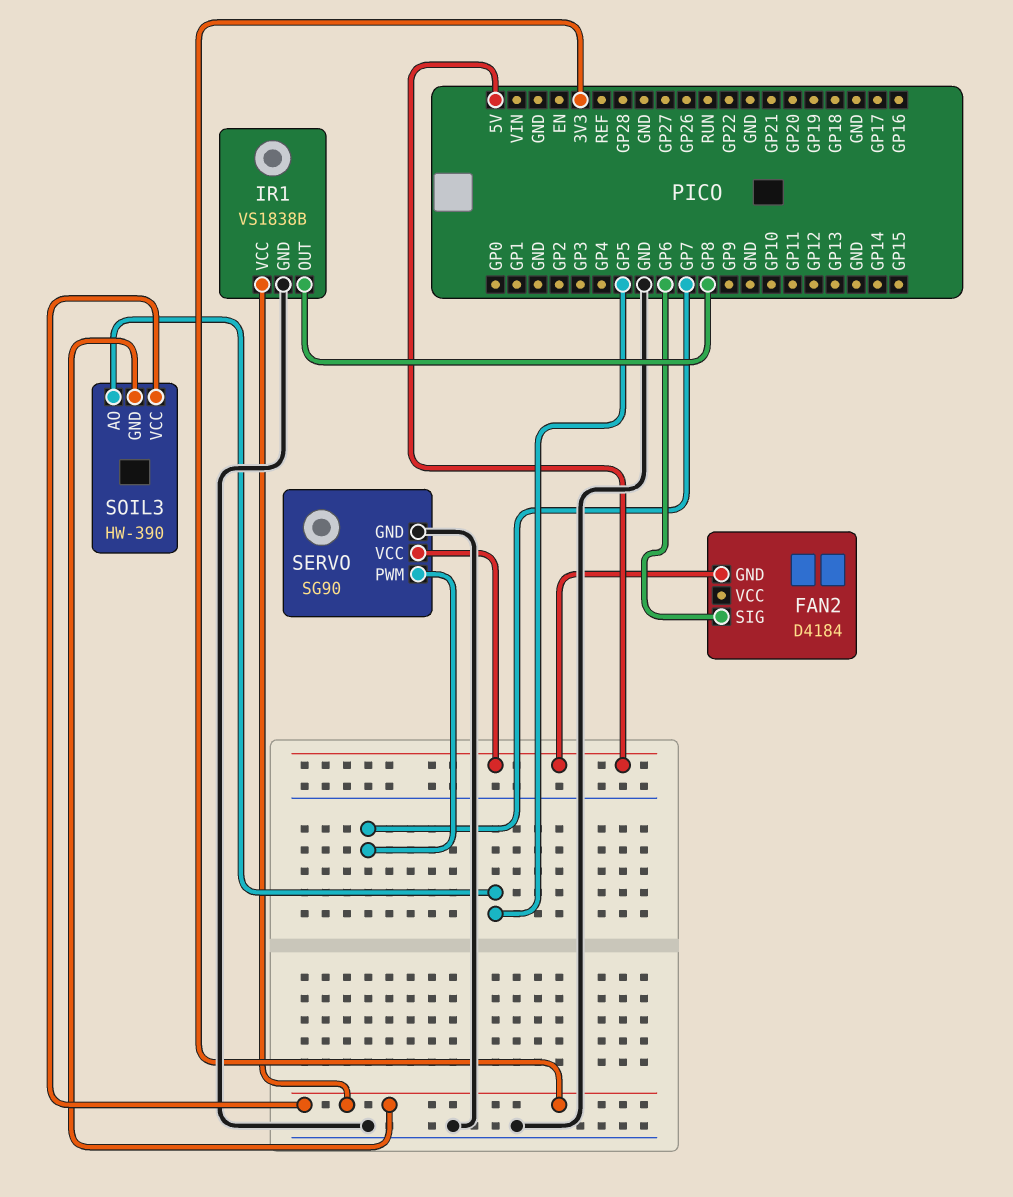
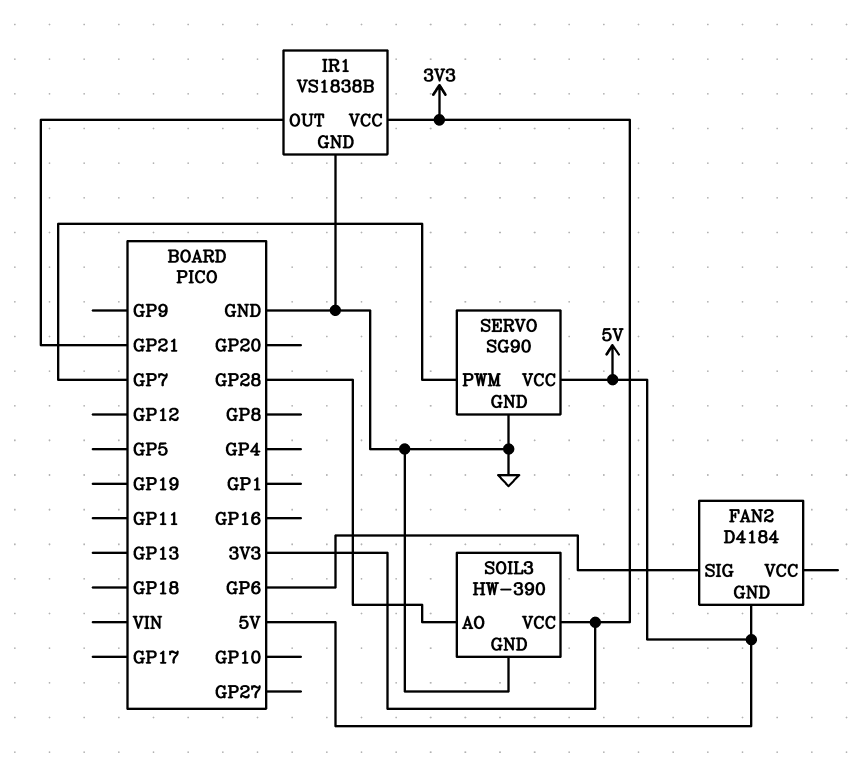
IR1 pin OUT: GP8 -> GP21
SOIL3 pin AO: GP5 -> GP28
SOIL3 pin GND: 3V3 -> GND

